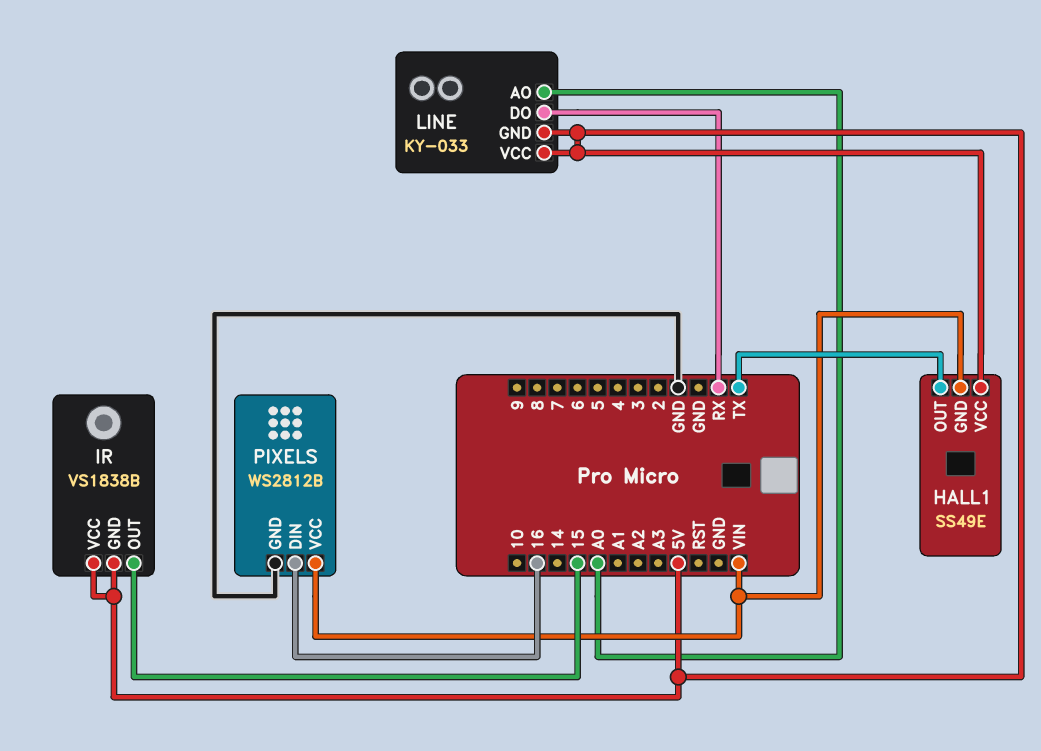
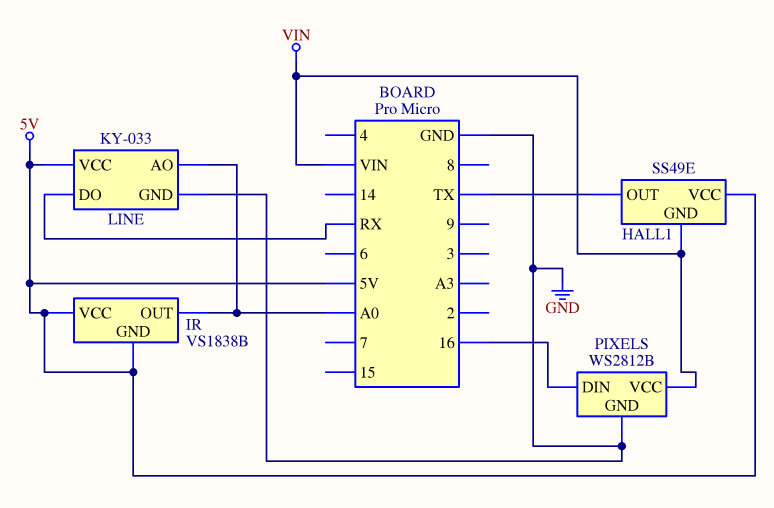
IR pin OUT: 15 -> A0
LINE pin GND: 5V -> GND

